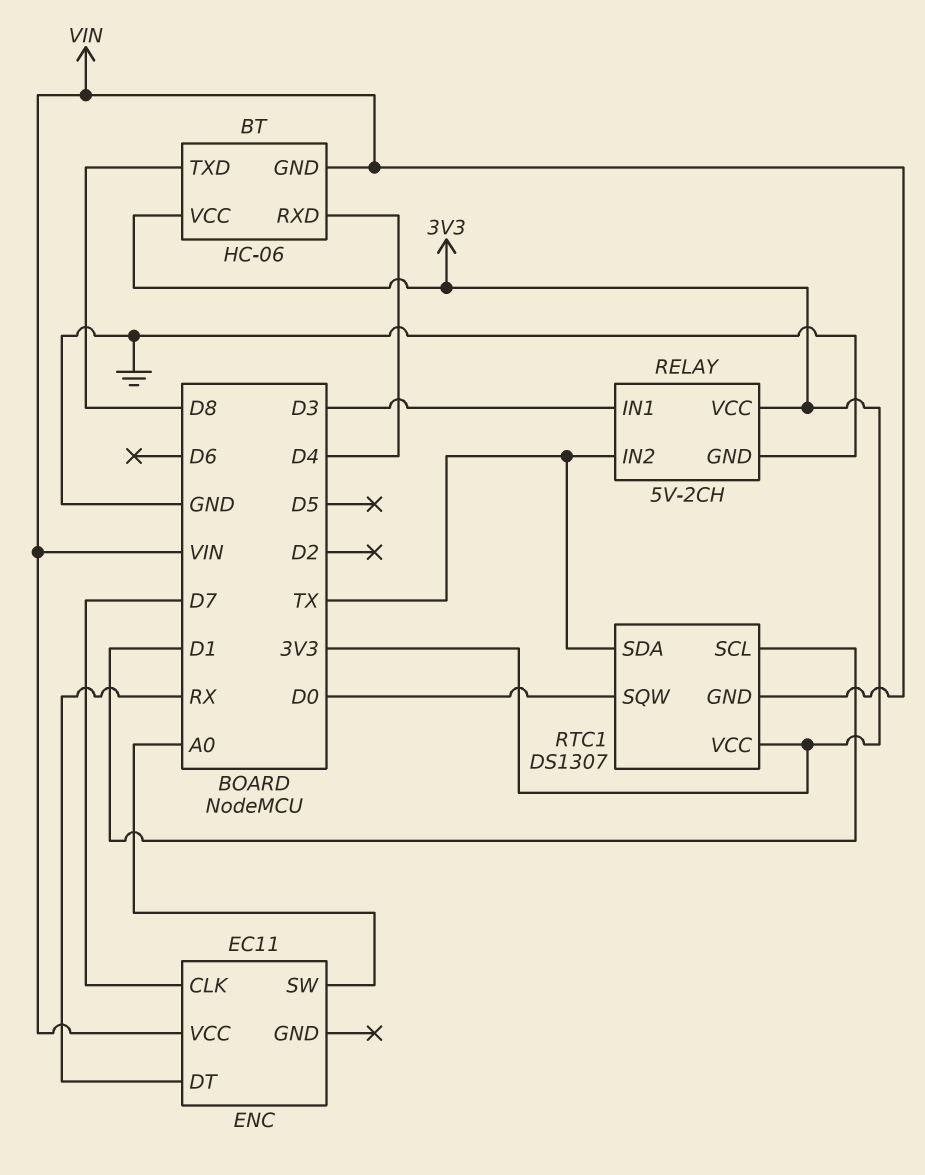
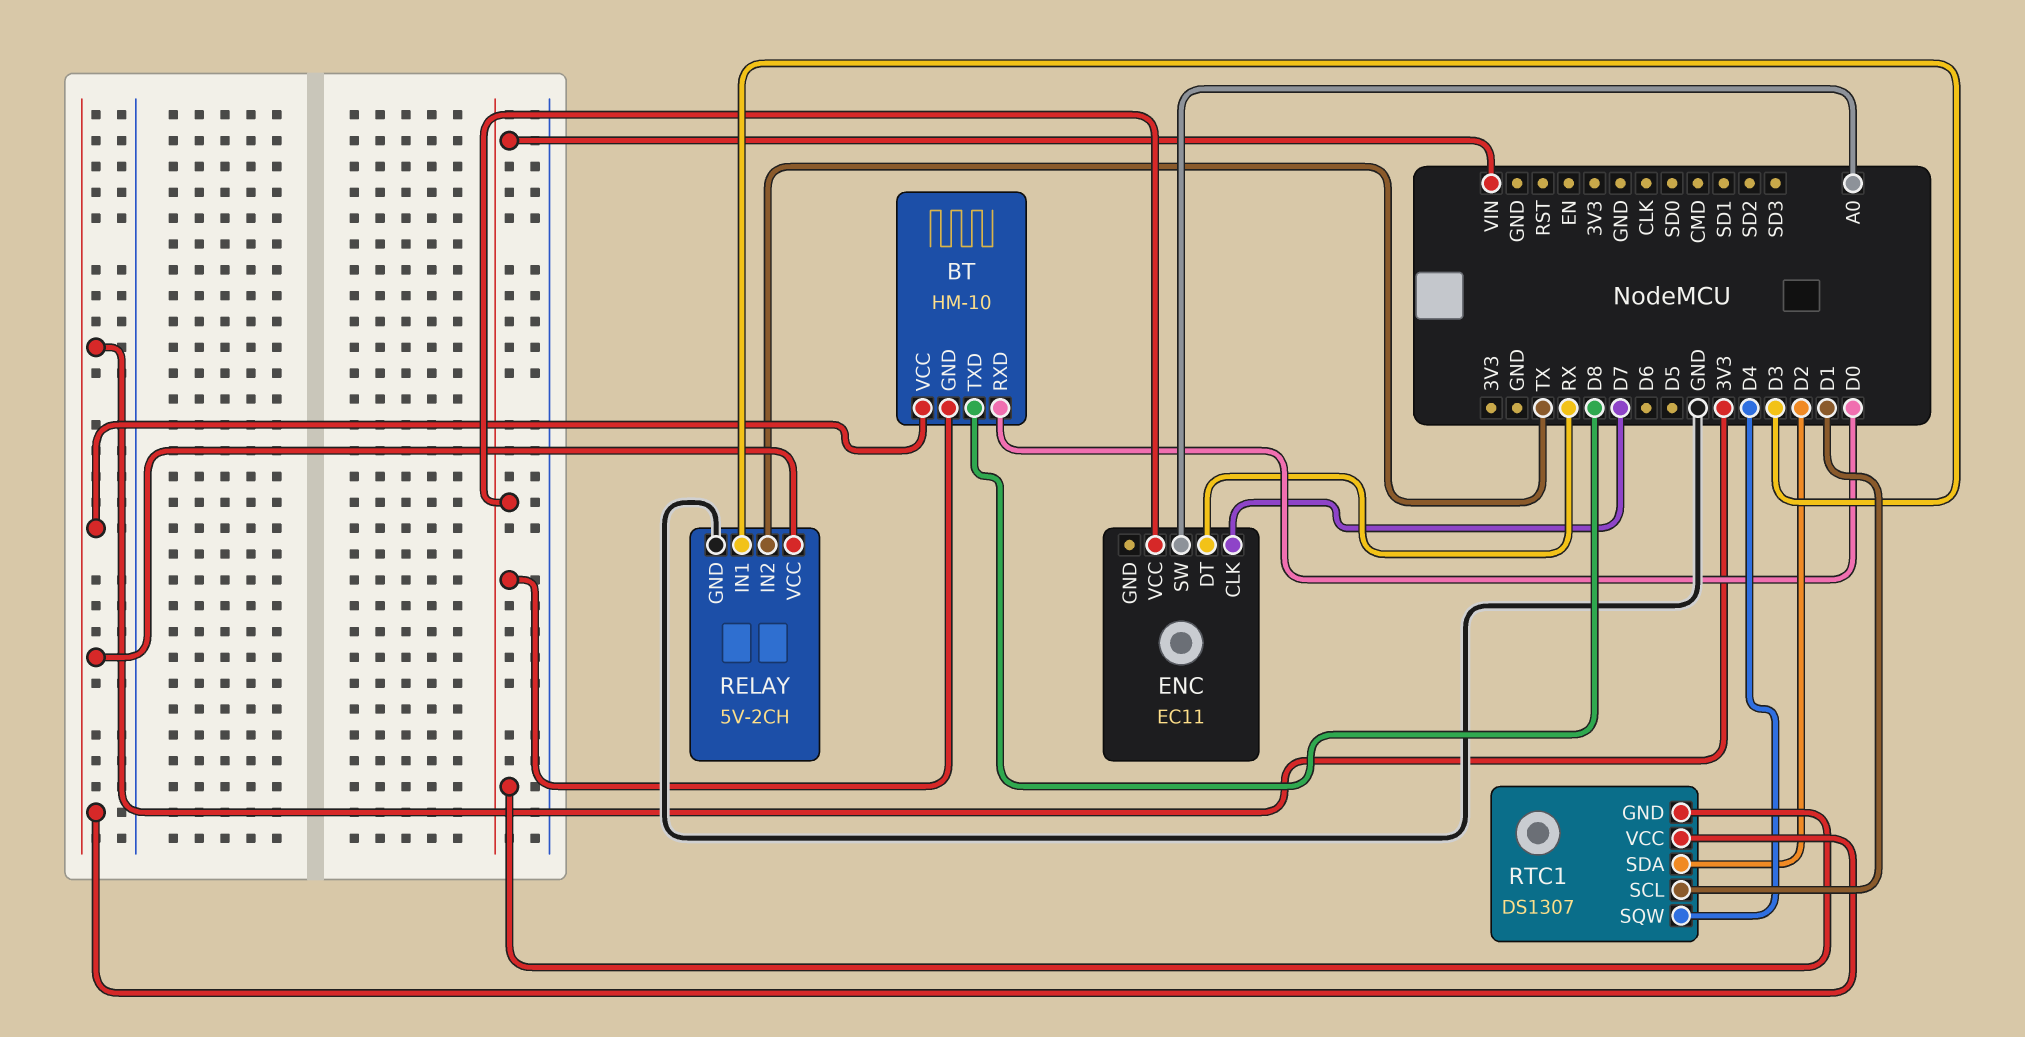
BT: HC-06 -> HM-10
BT pin RXD: D4 -> D0
RTC1 pin SDA: TX -> D2
RTC1 pin SQW: D0 -> D4

